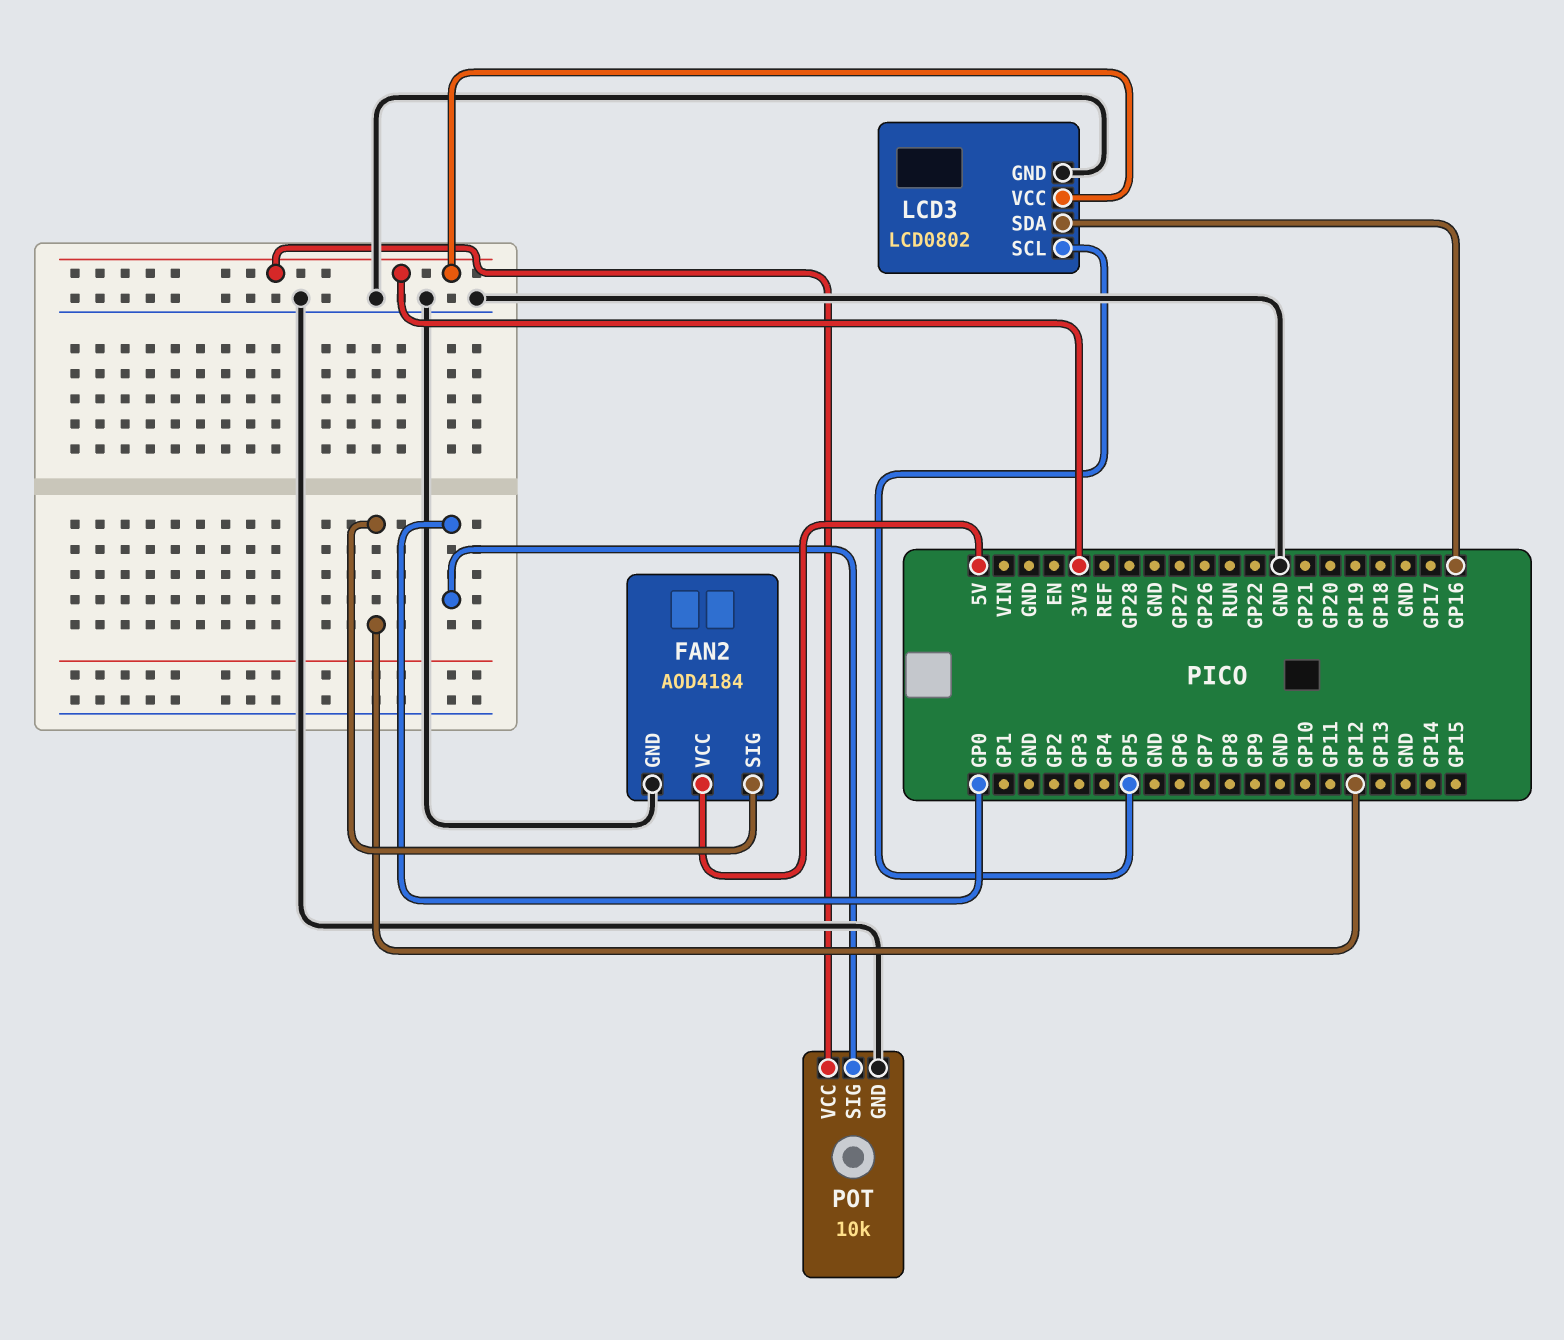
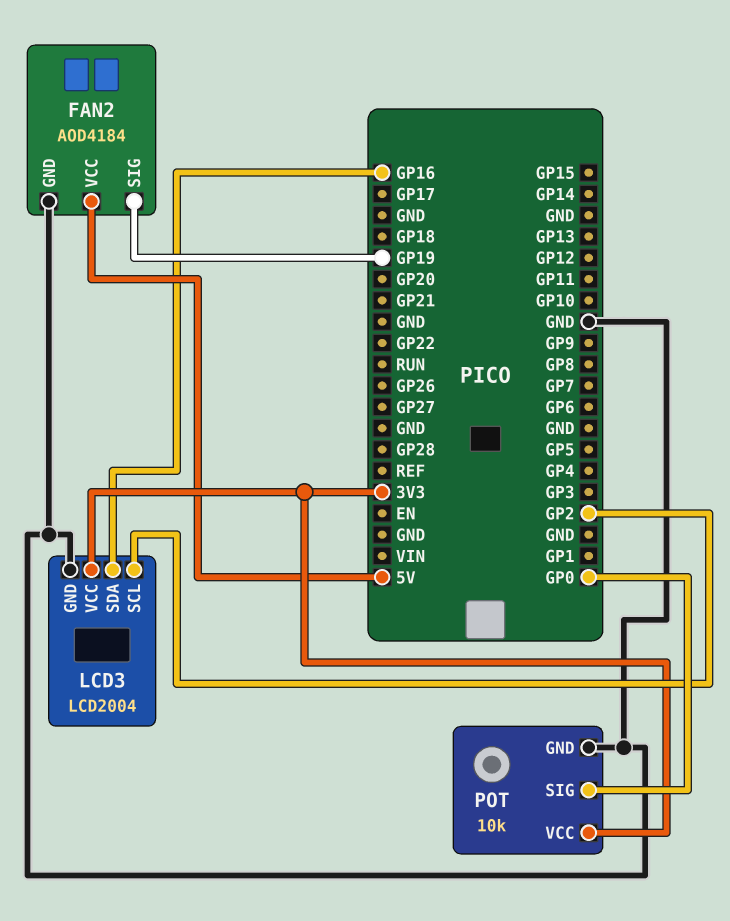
FAN2 pin SIG: GP12 -> GP19
LCD3: LCD0802 -> LCD2004
LCD3 pin SCL: GP5 -> GP2

